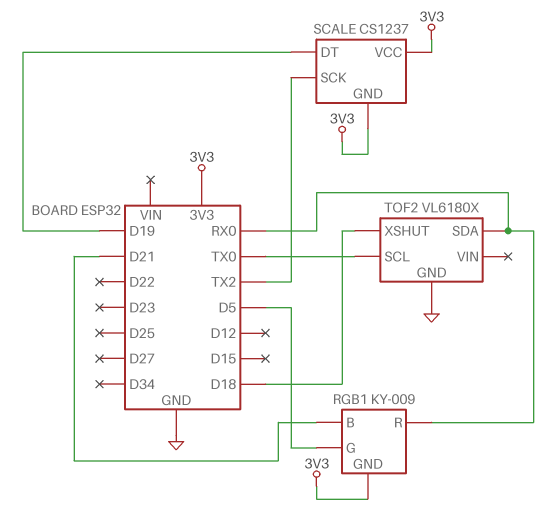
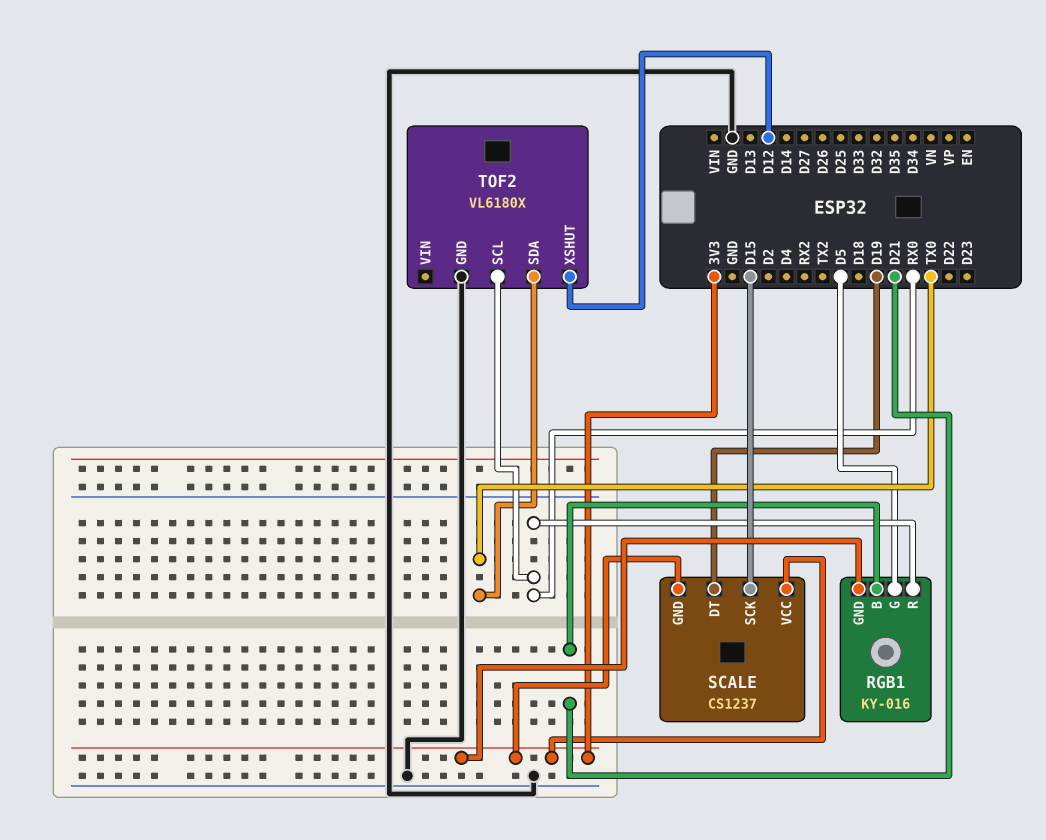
RGB1: KY-009 -> KY-016
SCALE pin SCK: TX2 -> D15
TOF2 pin SCL: TX0 -> RX0
TOF2 pin SDA: RX0 -> TX0
TOF2 pin XSHUT: D18 -> D12

